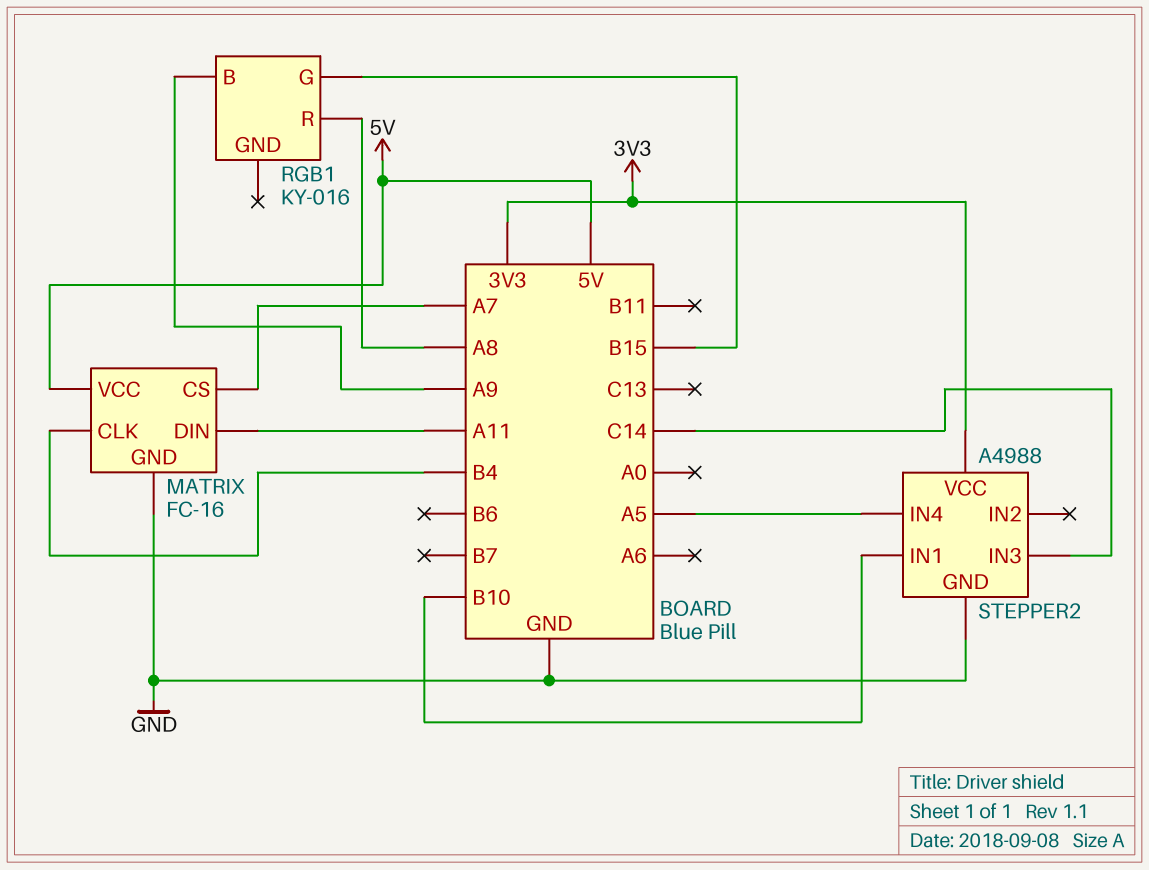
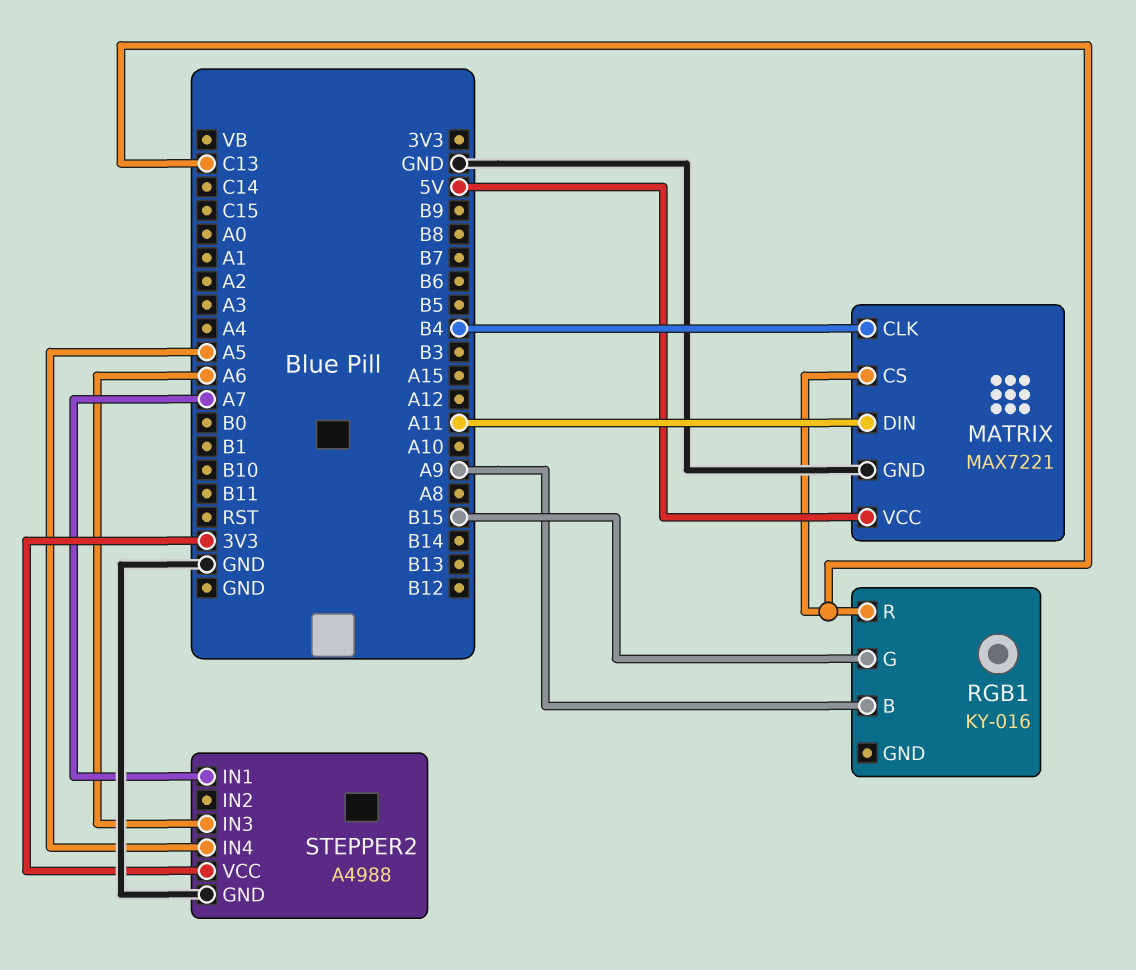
MATRIX: FC-16 -> MAX7221
MATRIX pin CS: A7 -> C13
RGB1 pin R: A8 -> C13
STEPPER2 pin IN1: B10 -> A7
STEPPER2 pin IN3: C14 -> A6

